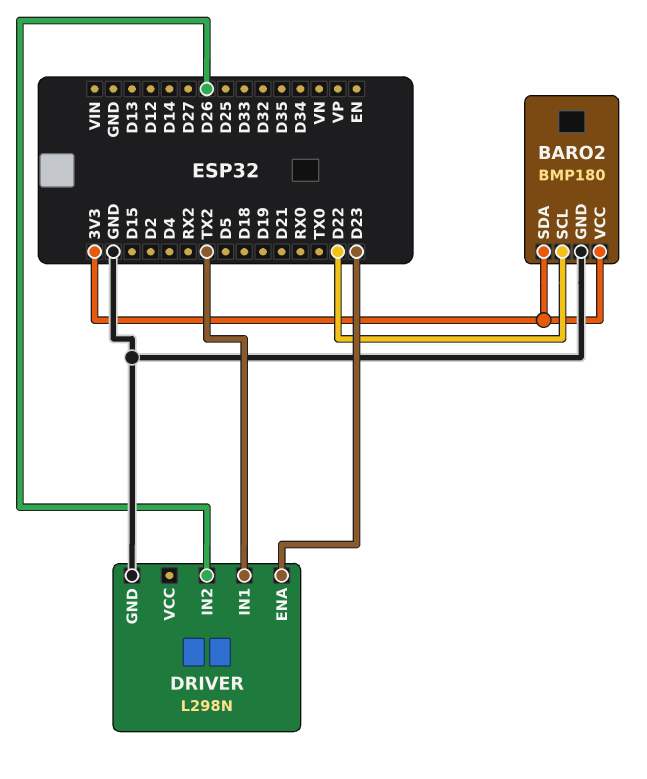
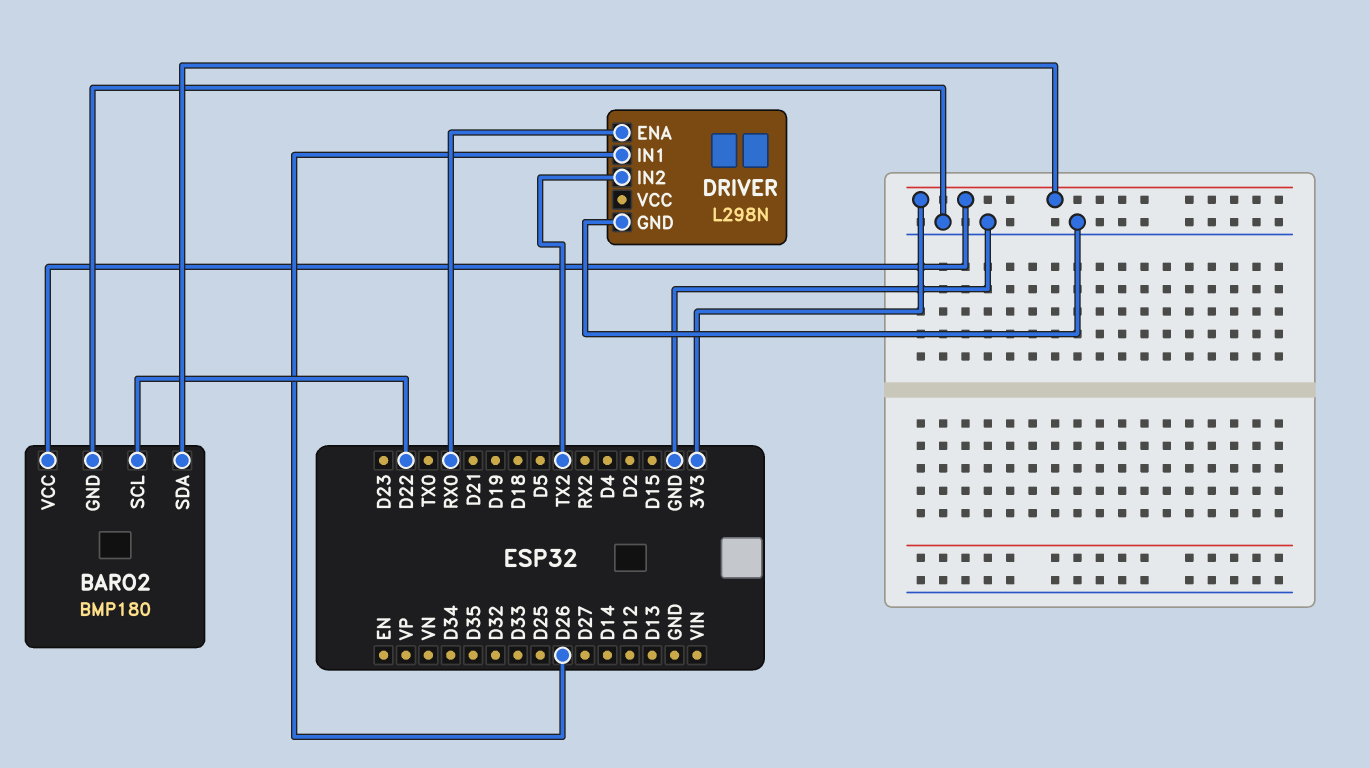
DRIVER pin ENA: D23 -> RX0
DRIVER pin IN1: TX2 -> D26
DRIVER pin IN2: D26 -> TX2

